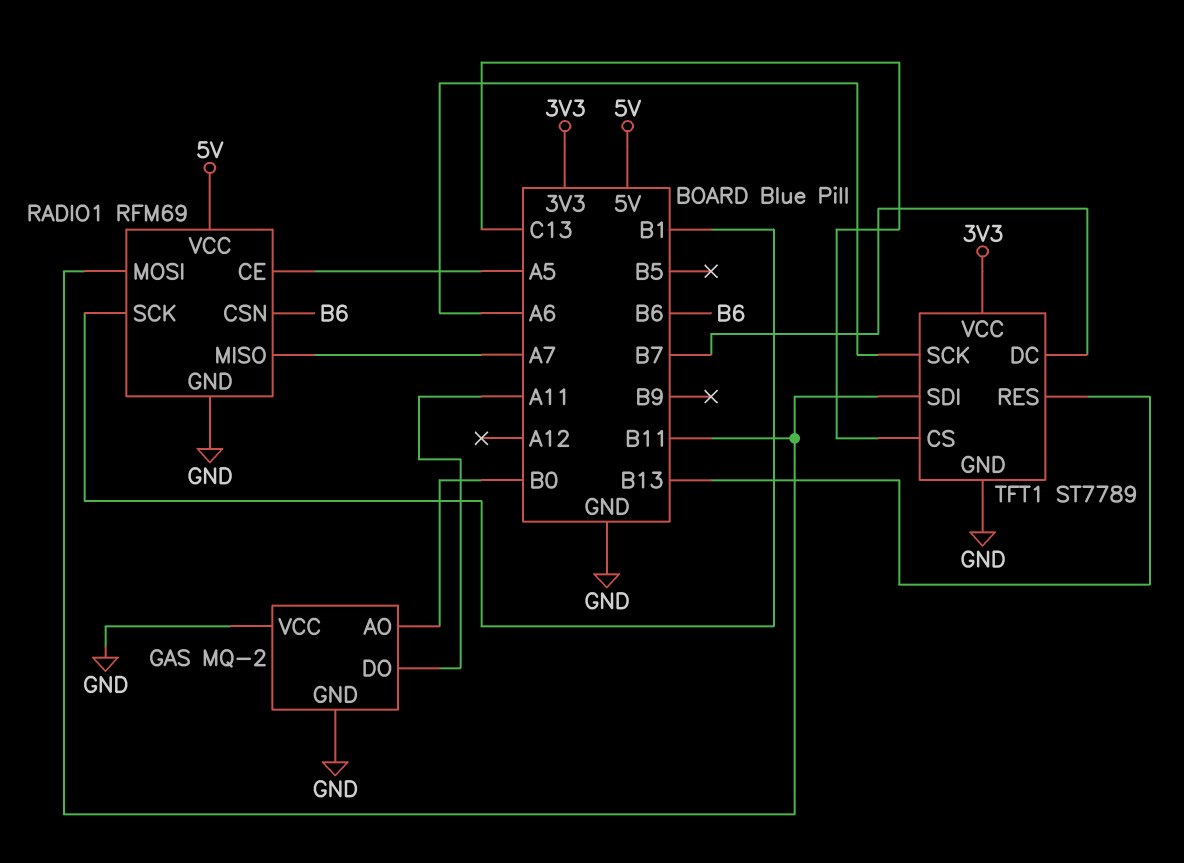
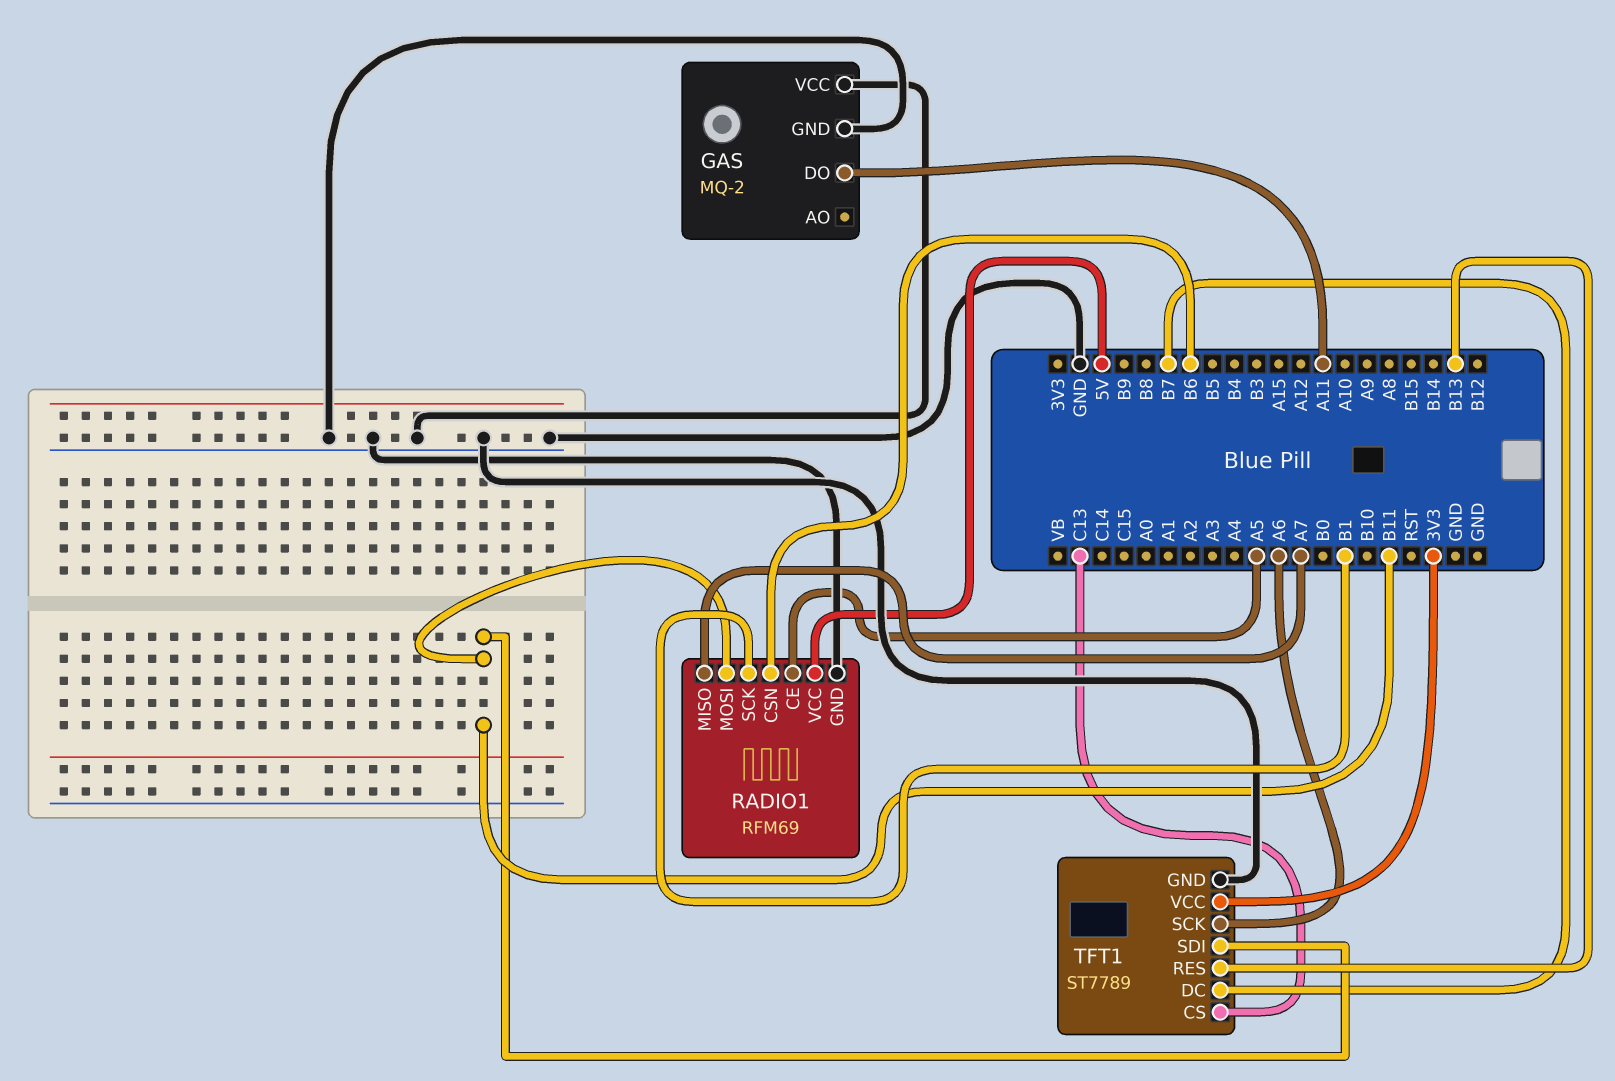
GAS pin AO: B0 -> none

